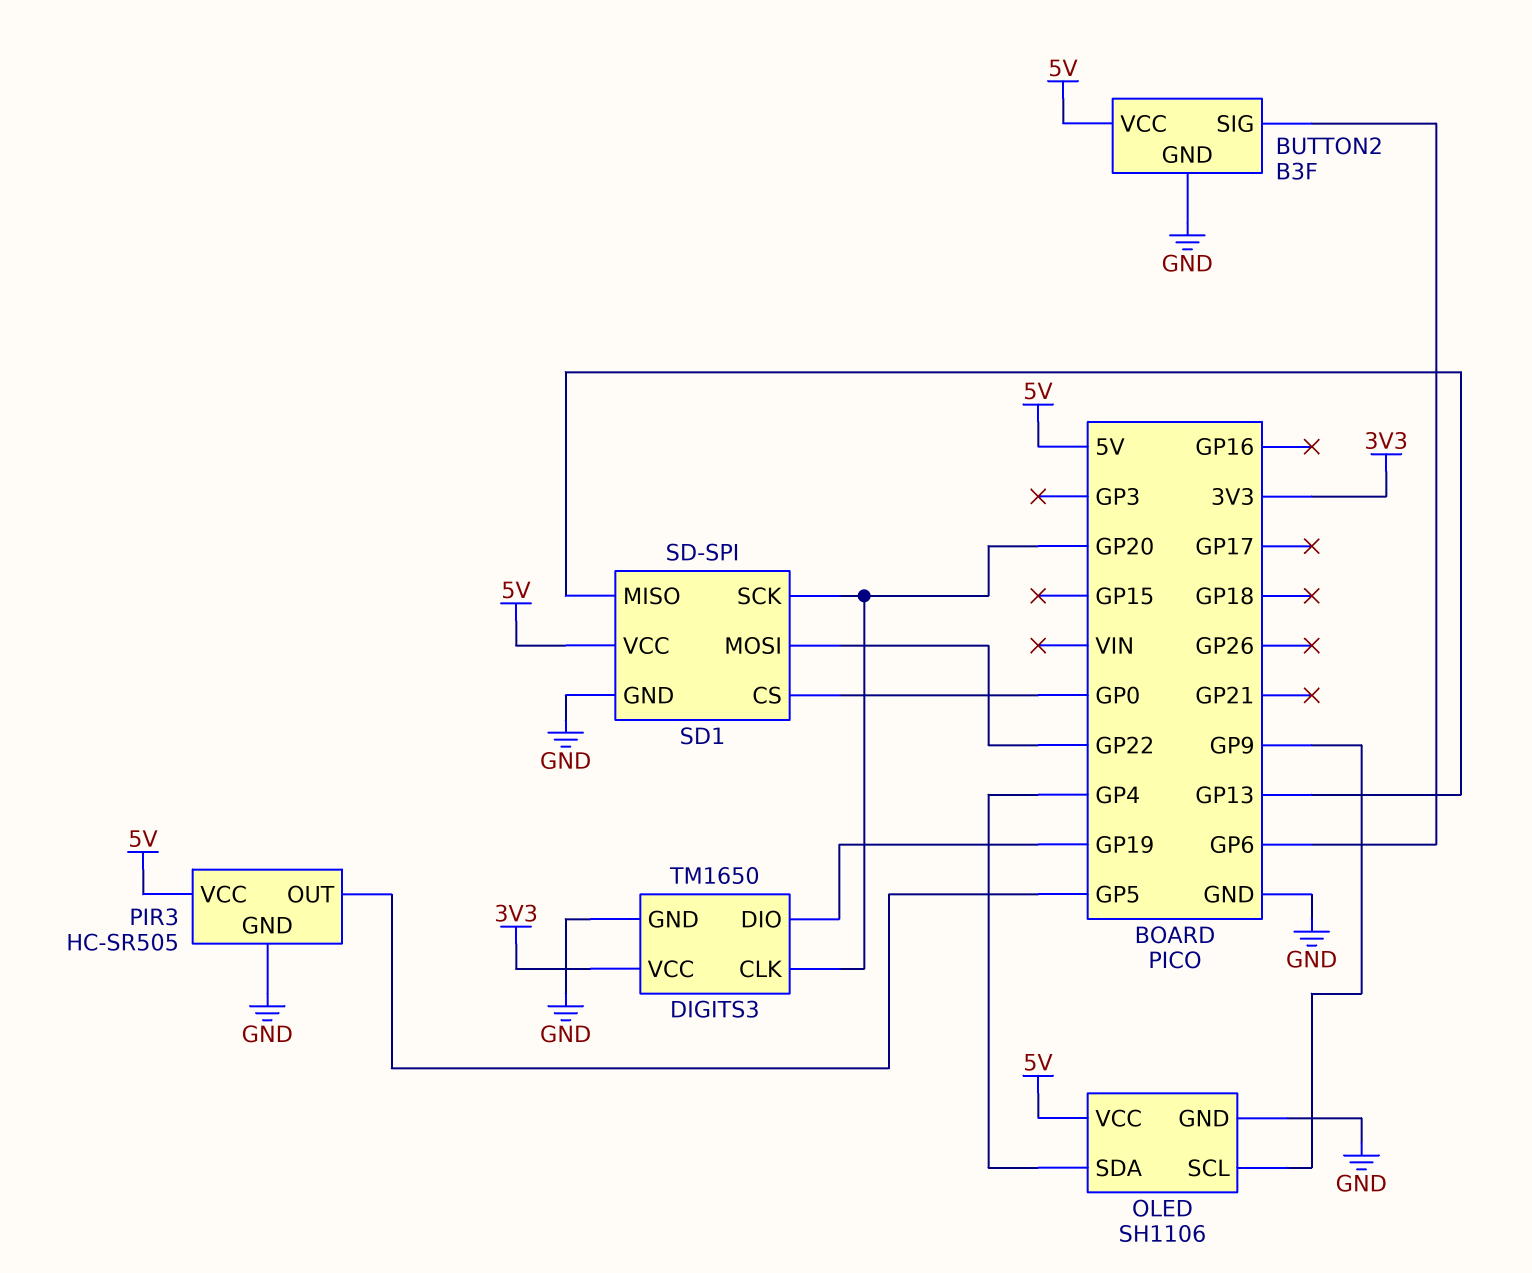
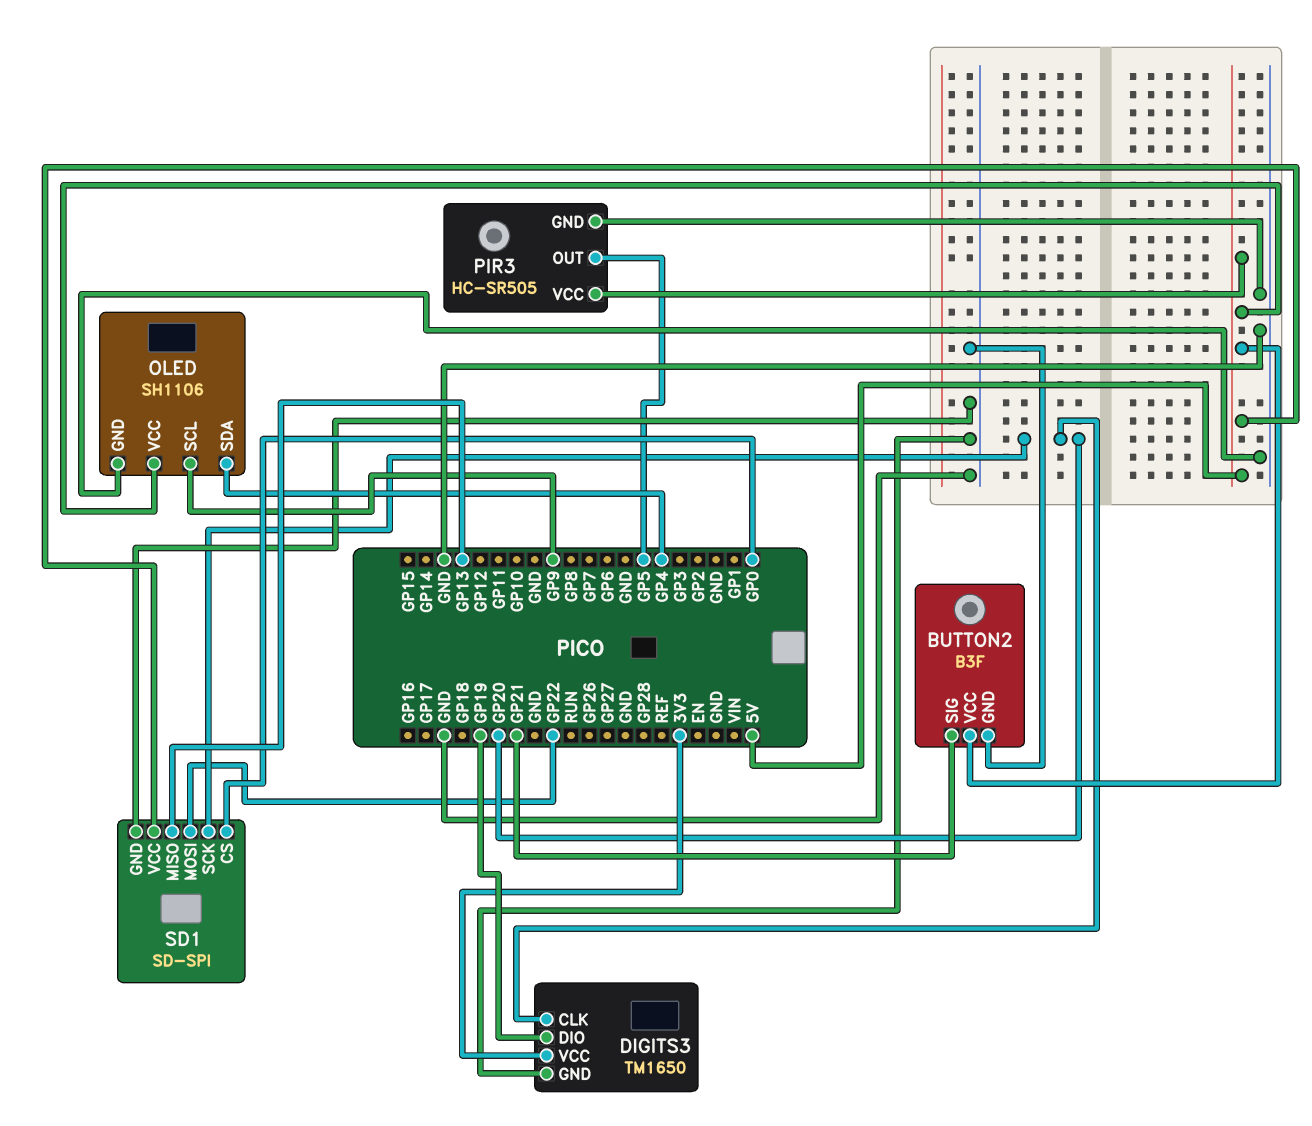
BUTTON2 pin SIG: GP6 -> GP21

